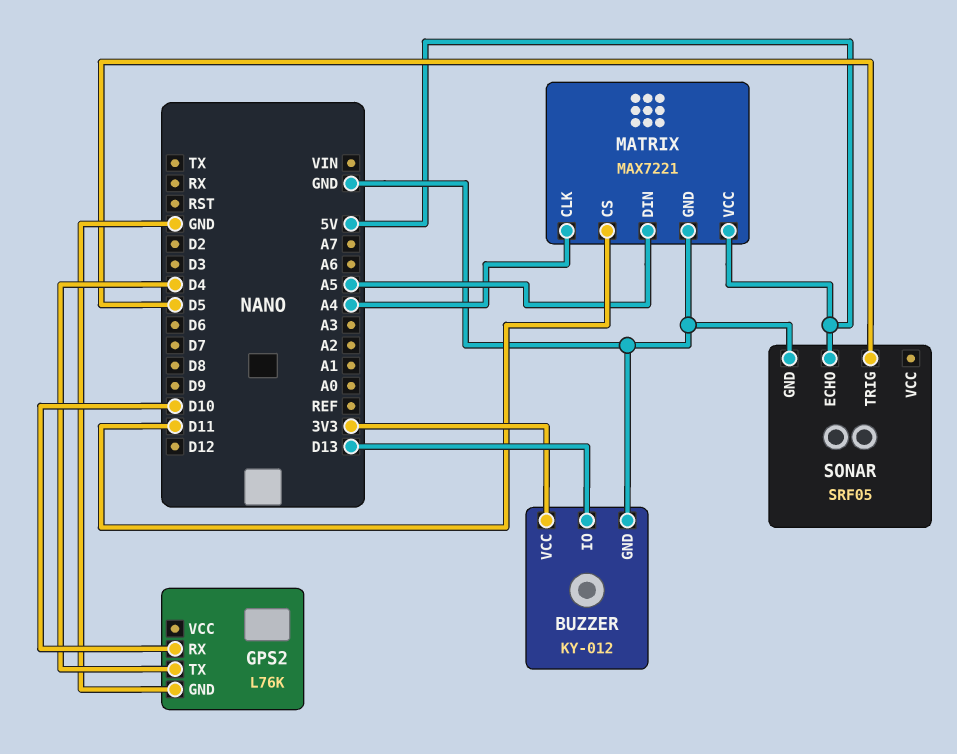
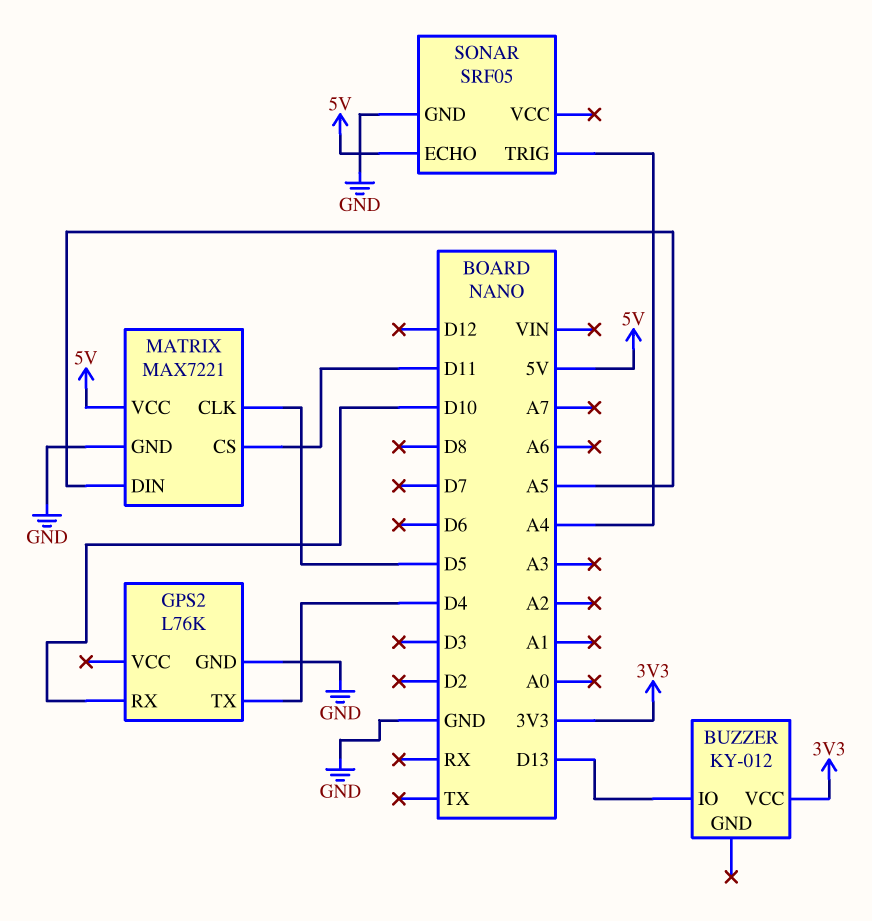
BUZZER pin GND: GND -> none
MATRIX pin CLK: A4 -> D5
SONAR pin TRIG: D5 -> A4

